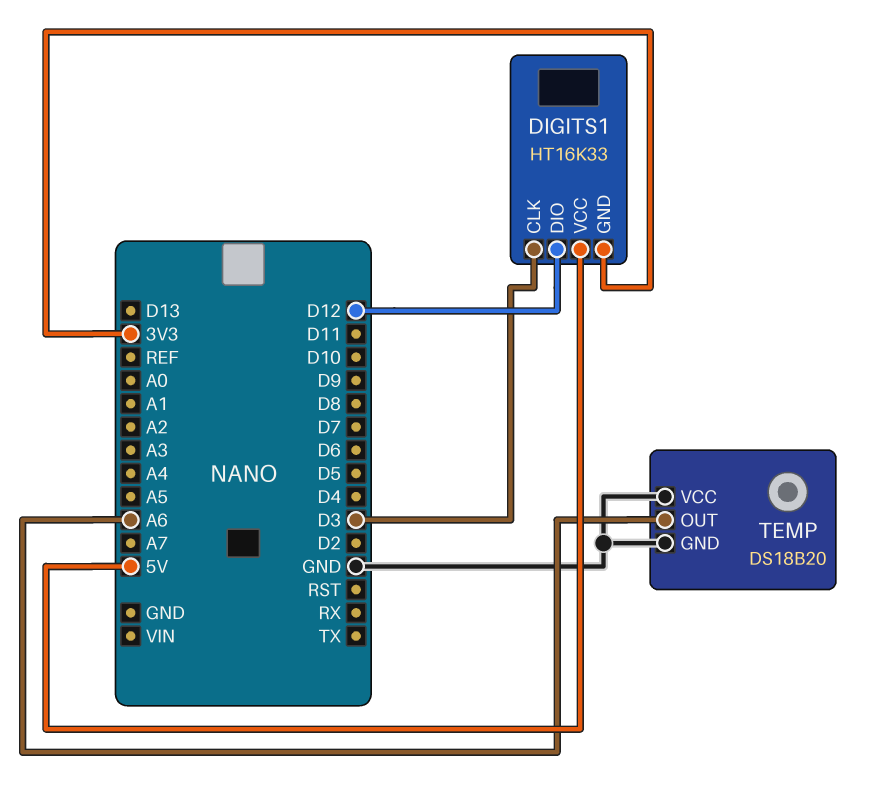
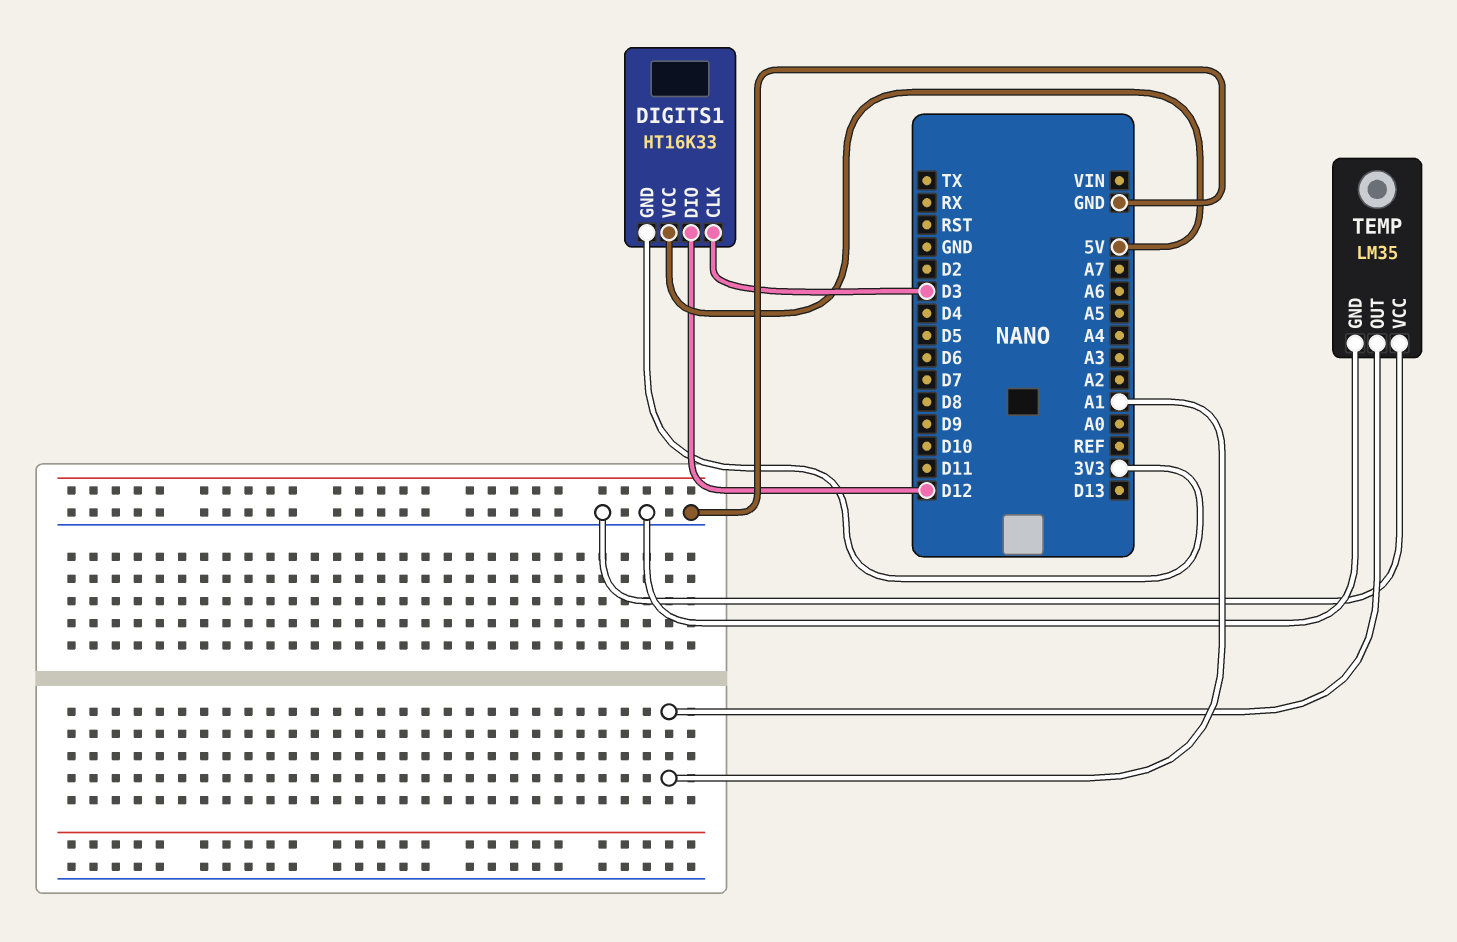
TEMP: DS18B20 -> LM35
TEMP pin OUT: A6 -> A1

